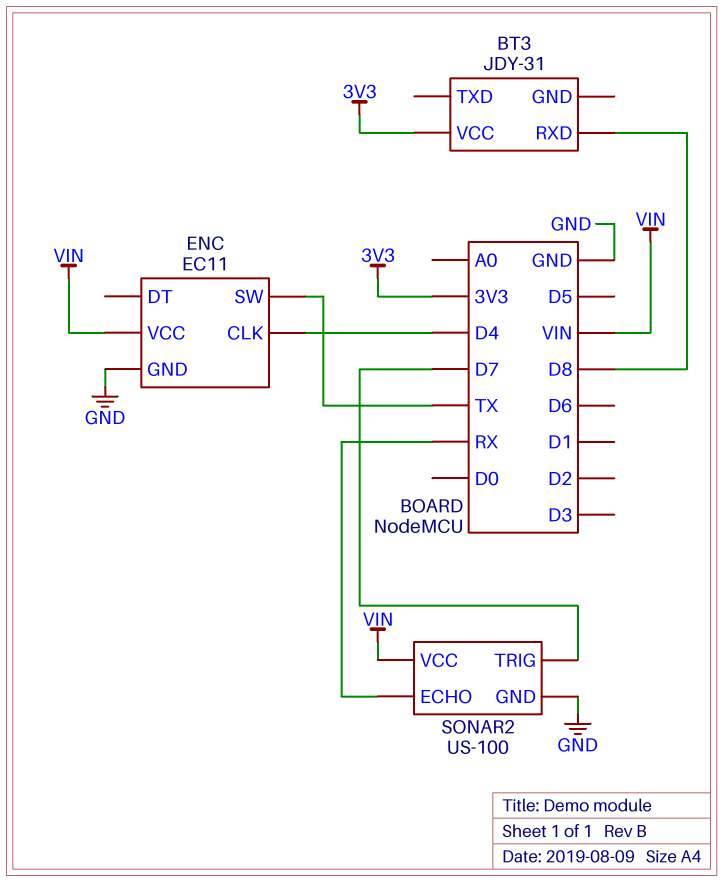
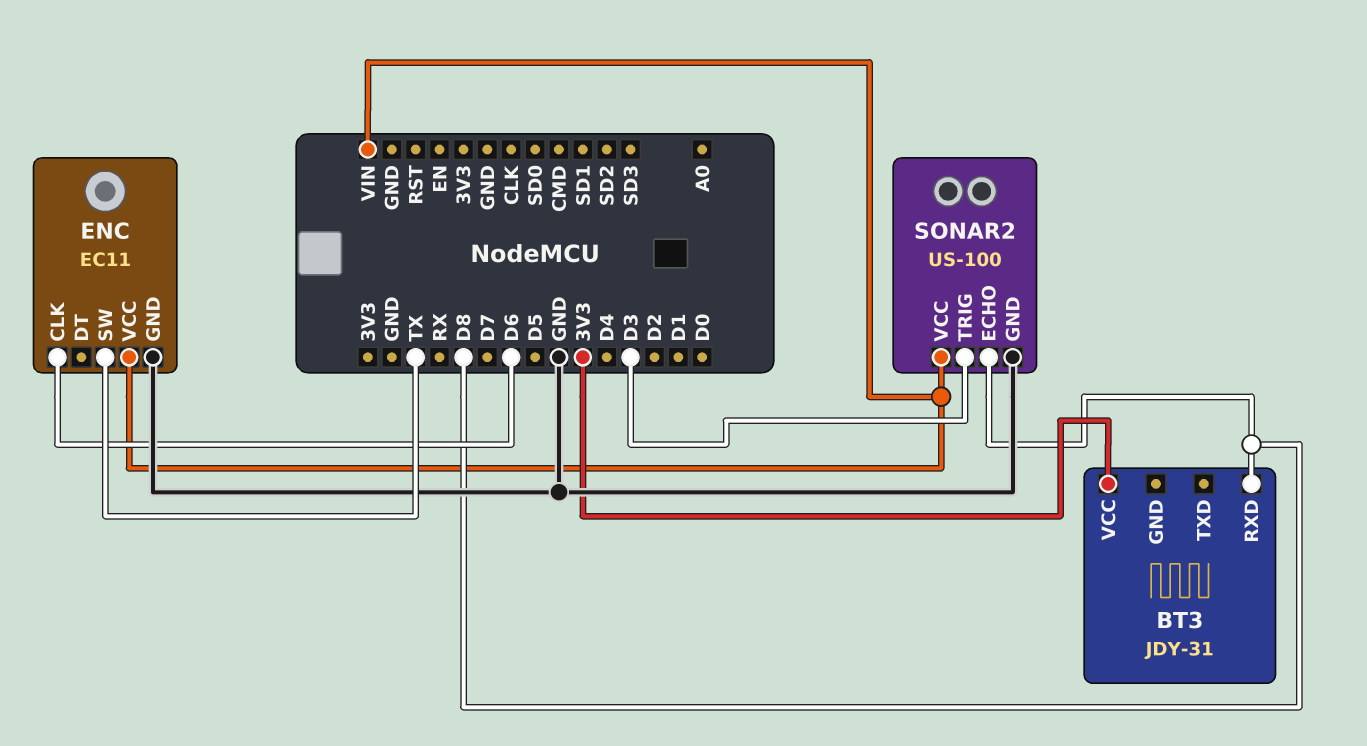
ENC pin CLK: D4 -> D6
SONAR2 pin ECHO: RX -> D8
SONAR2 pin TRIG: D7 -> D3

